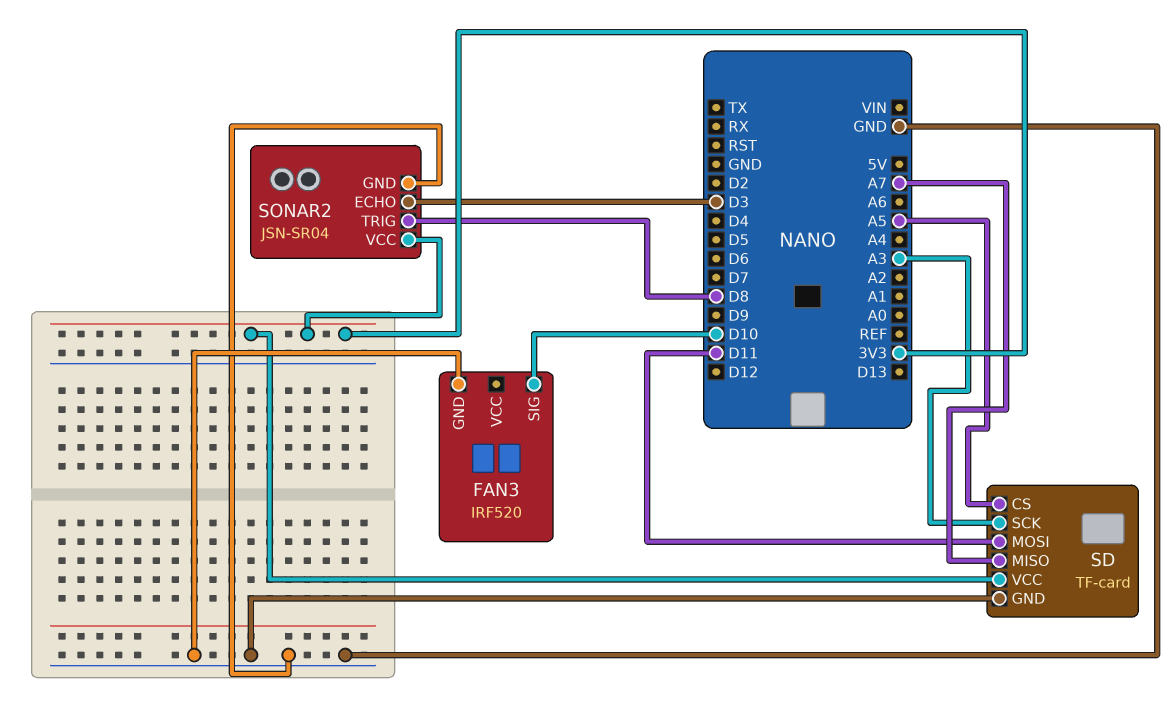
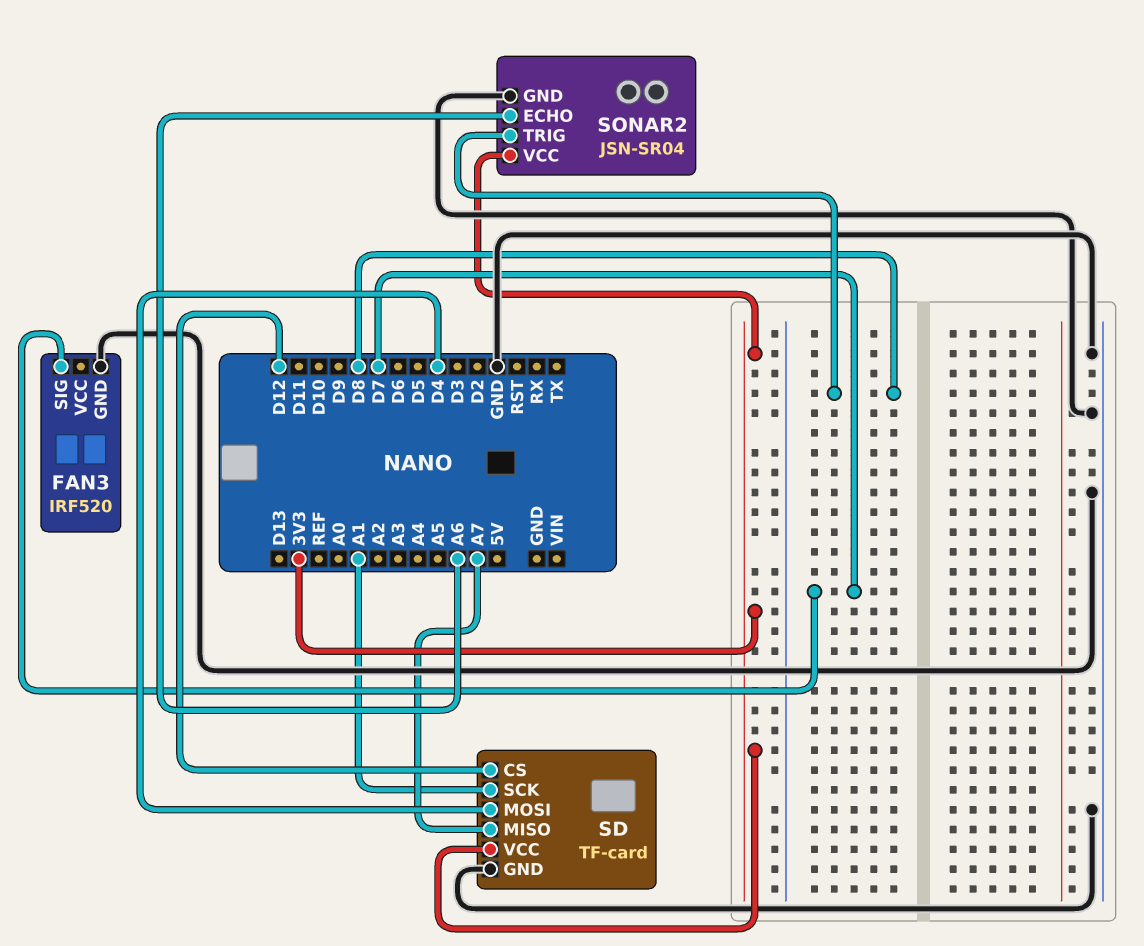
FAN3 pin SIG: D10 -> D7
SD pin CS: A5 -> D12
SD pin MOSI: D11 -> D4
SD pin SCK: A3 -> A1
SONAR2 pin ECHO: D3 -> A6

